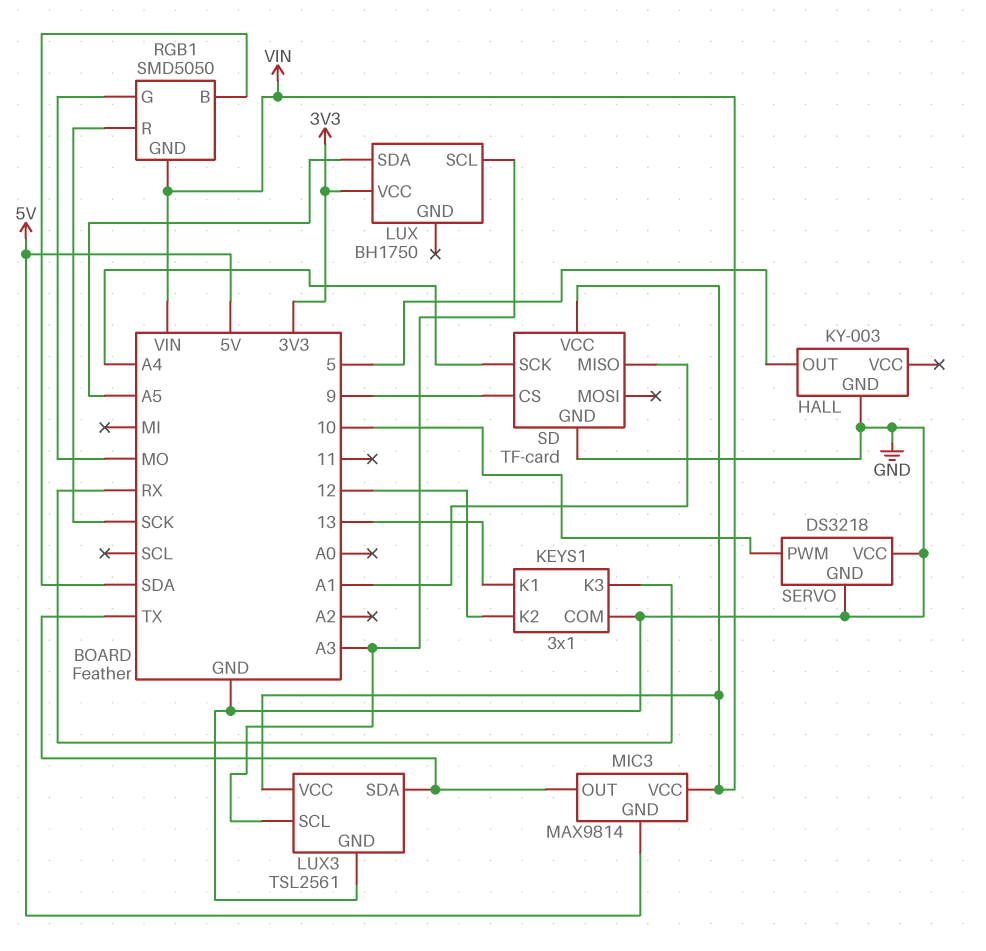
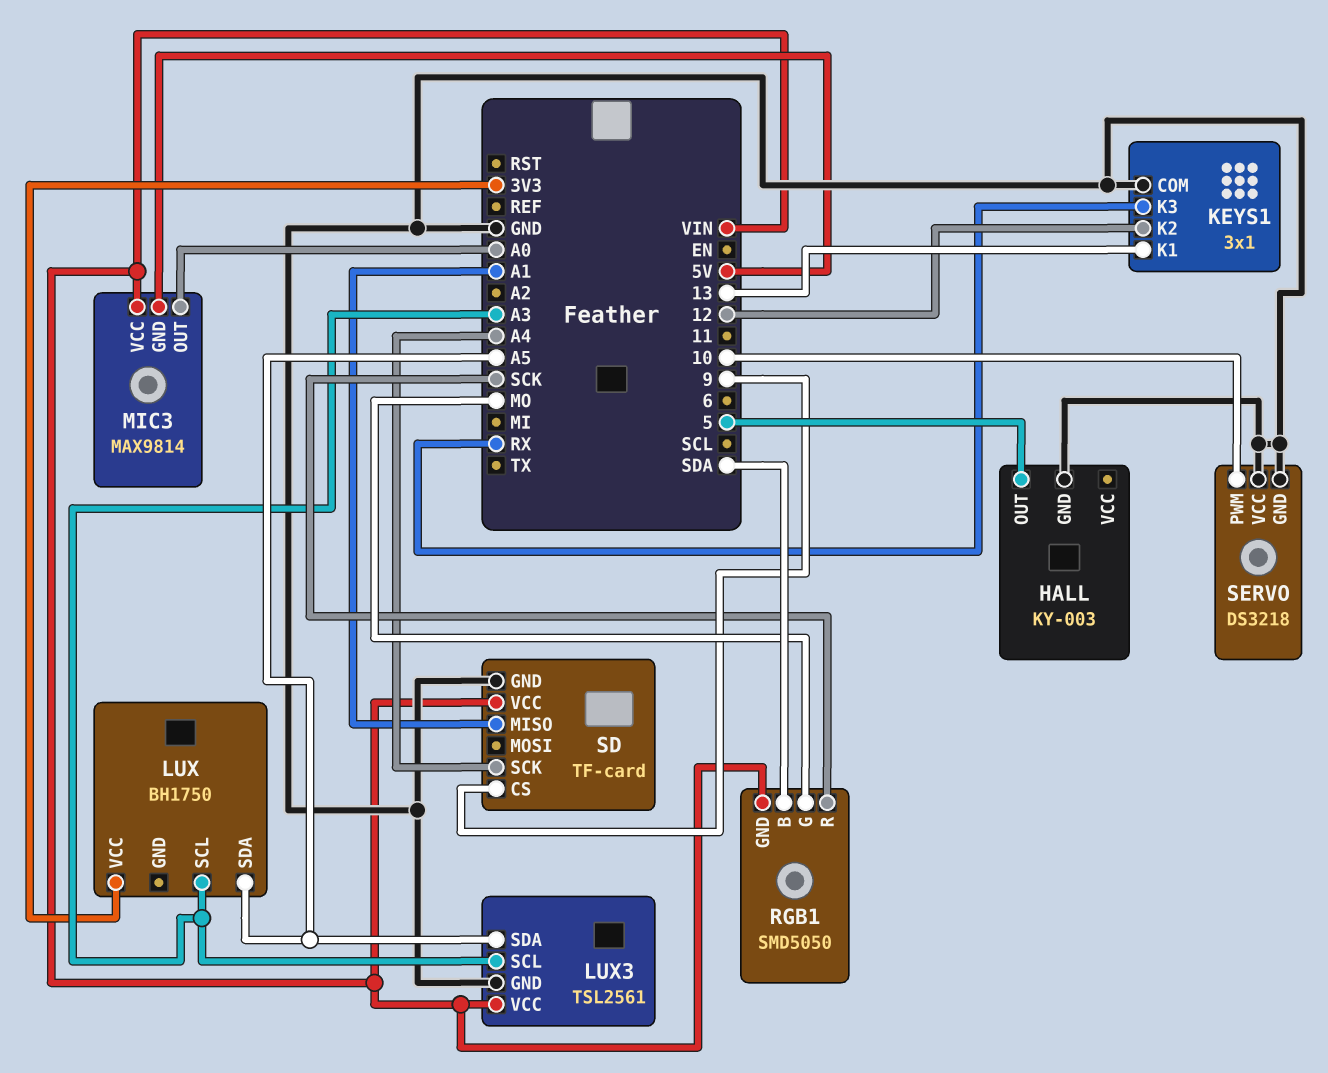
LUX3 pin SDA: TX -> A5
MIC3 pin OUT: TX -> A0

